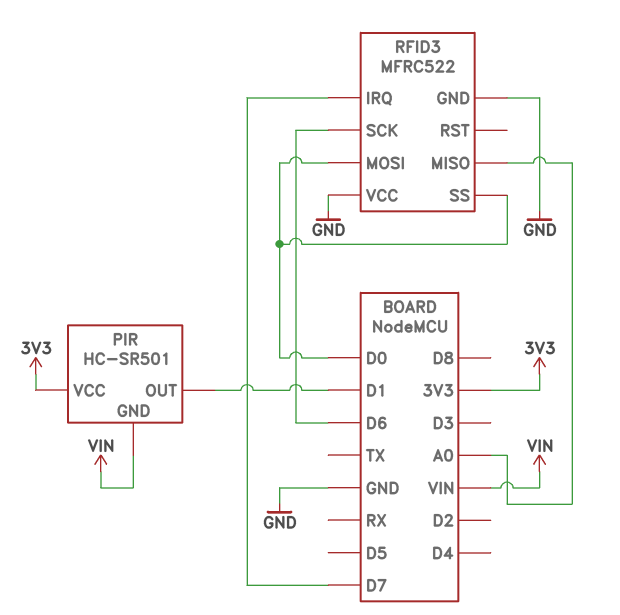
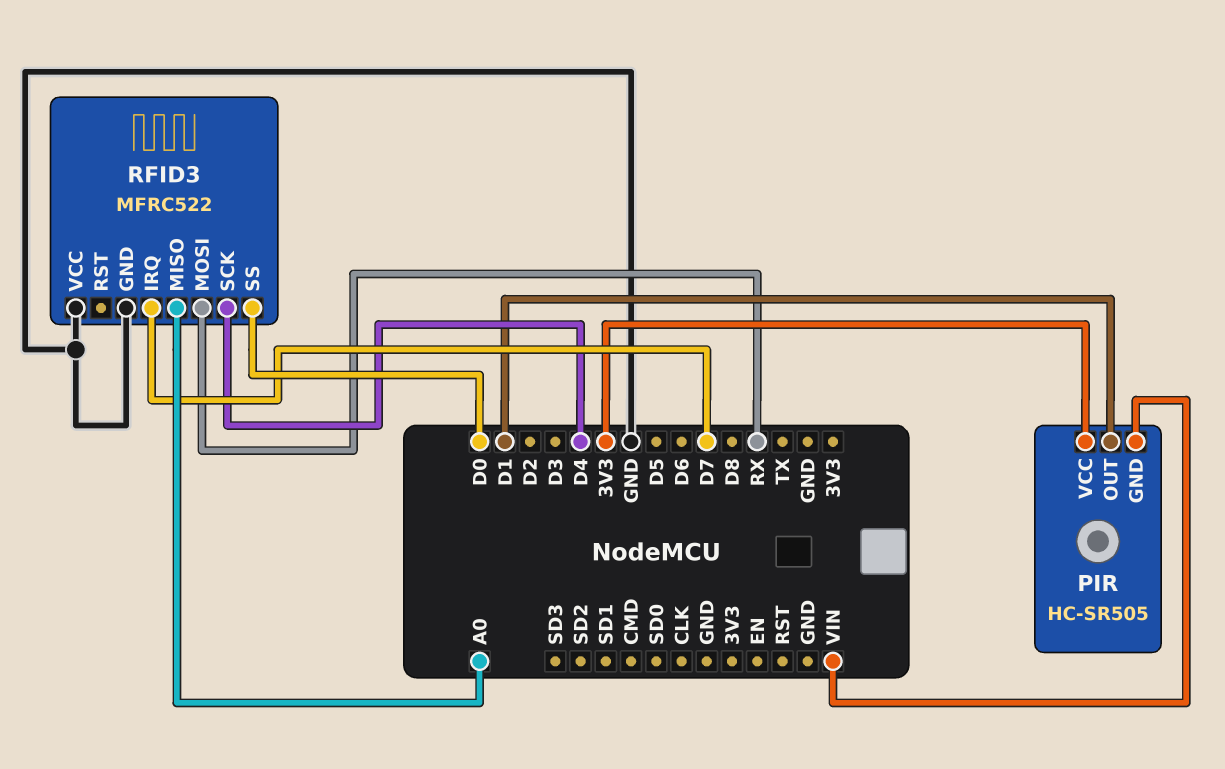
PIR: HC-SR501 -> HC-SR505
RFID3 pin MOSI: D0 -> RX
RFID3 pin SCK: D6 -> D4

